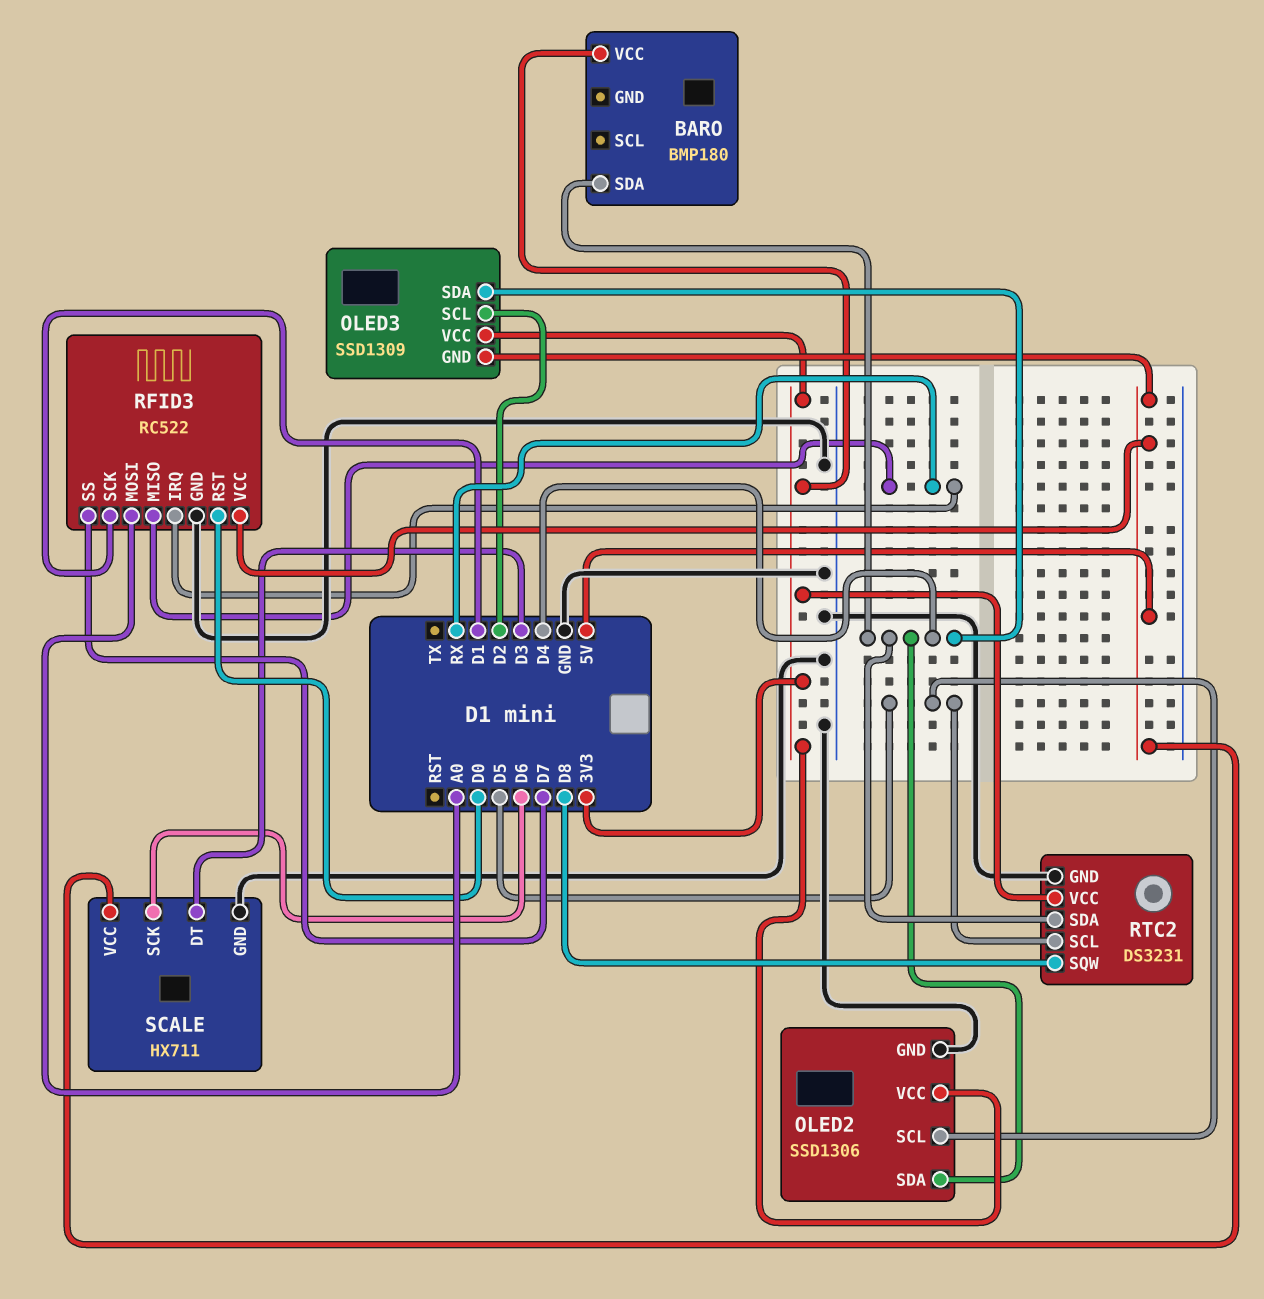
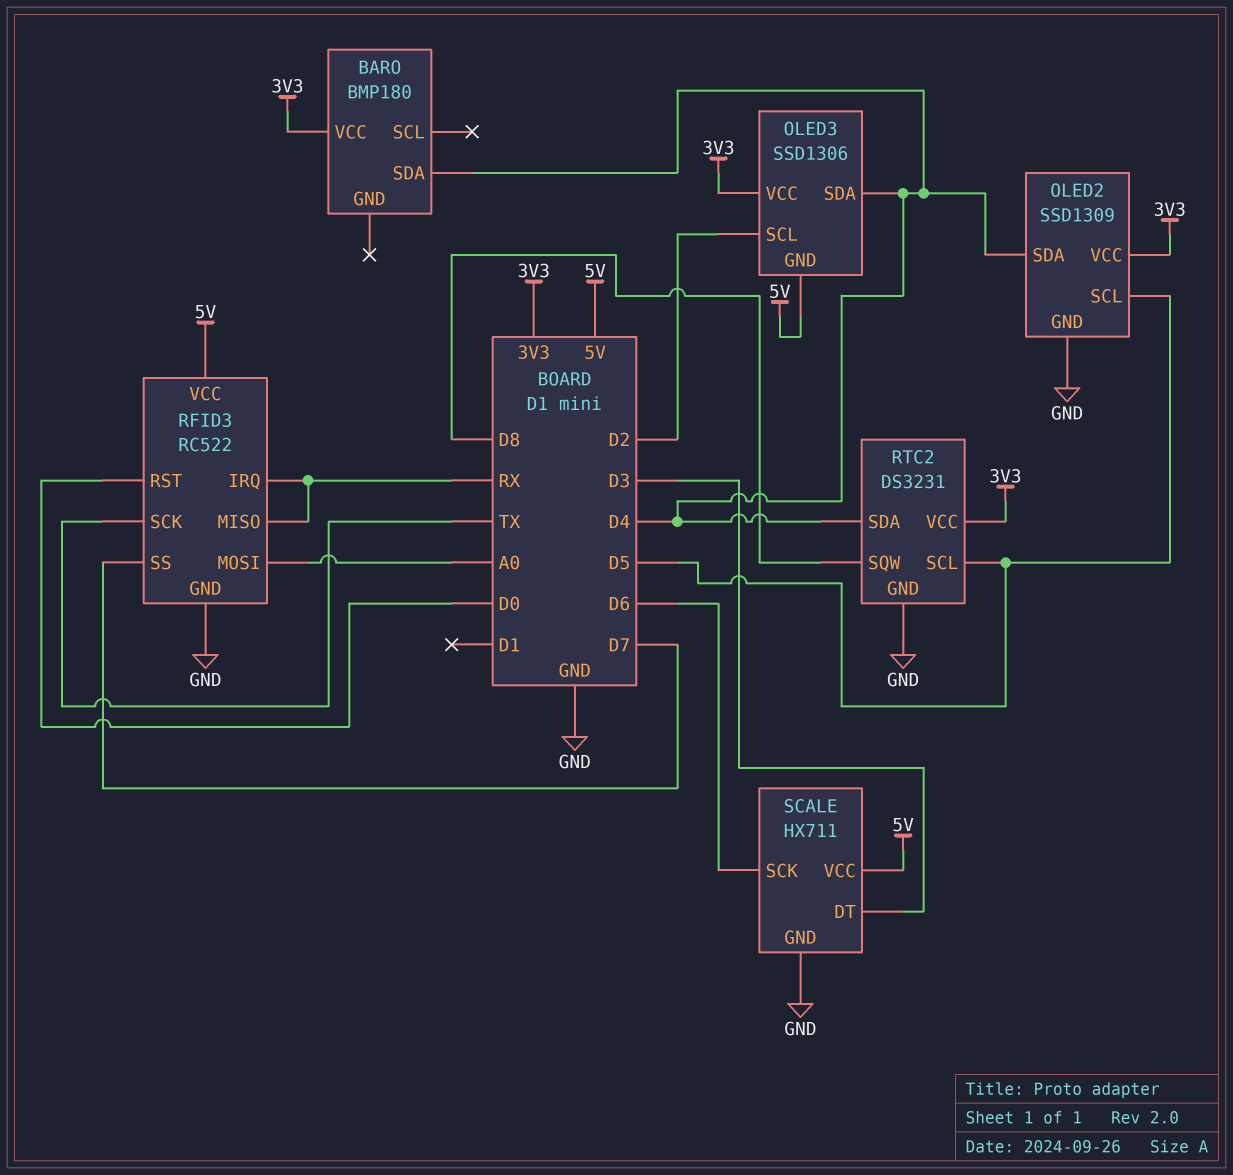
OLED2: SSD1306 -> SSD1309
OLED3: SSD1309 -> SSD1306
RFID3 pin SCK: D1 -> TX

